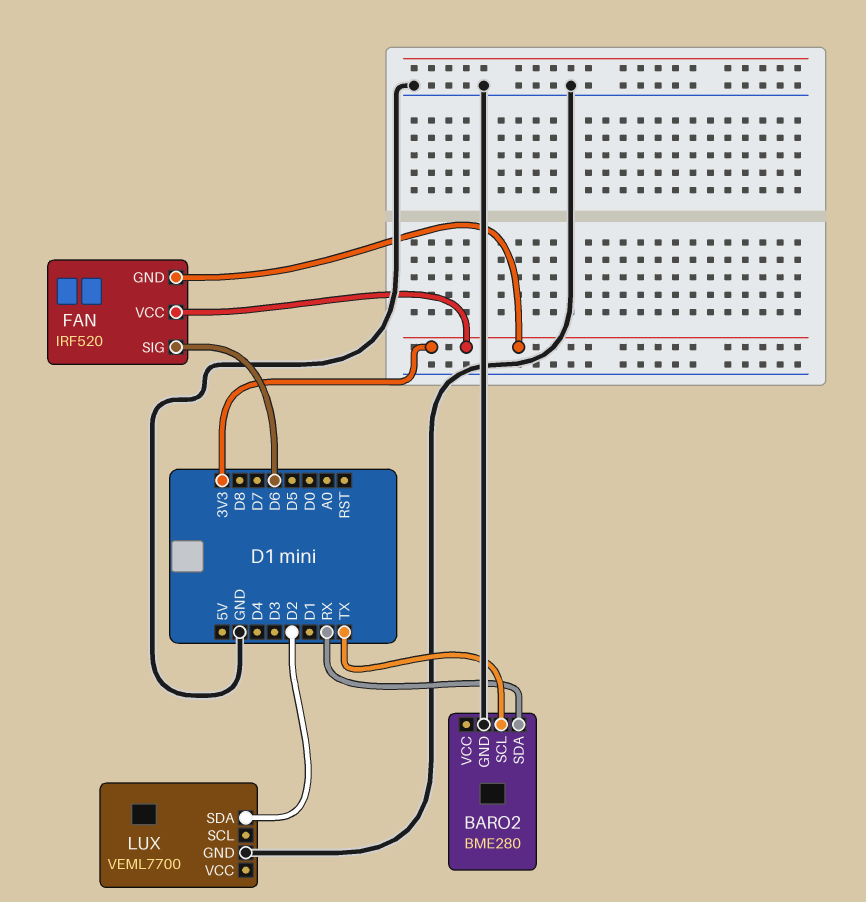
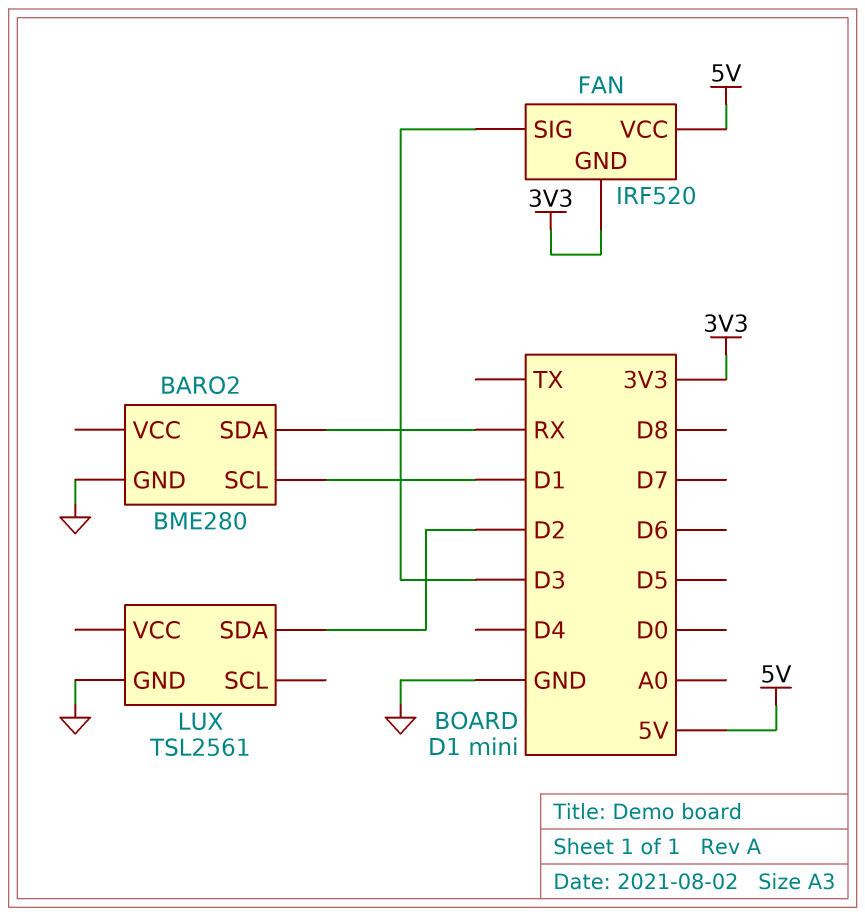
BARO2 pin SCL: TX -> D1
FAN pin SIG: D6 -> D3
FAN pin VCC: 3V3 -> 5V
LUX: VEML7700 -> TSL2561

